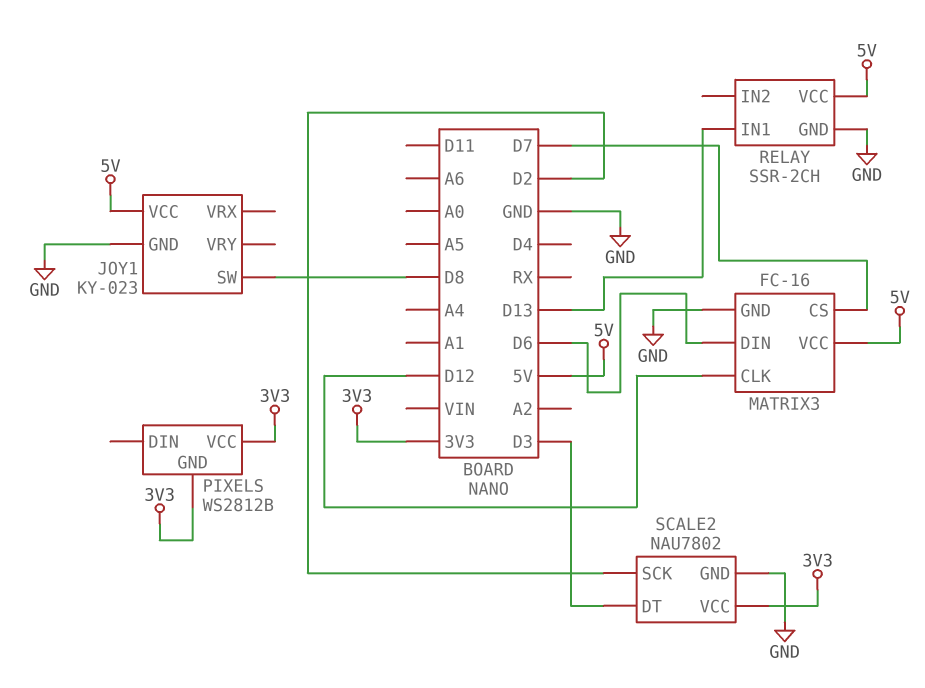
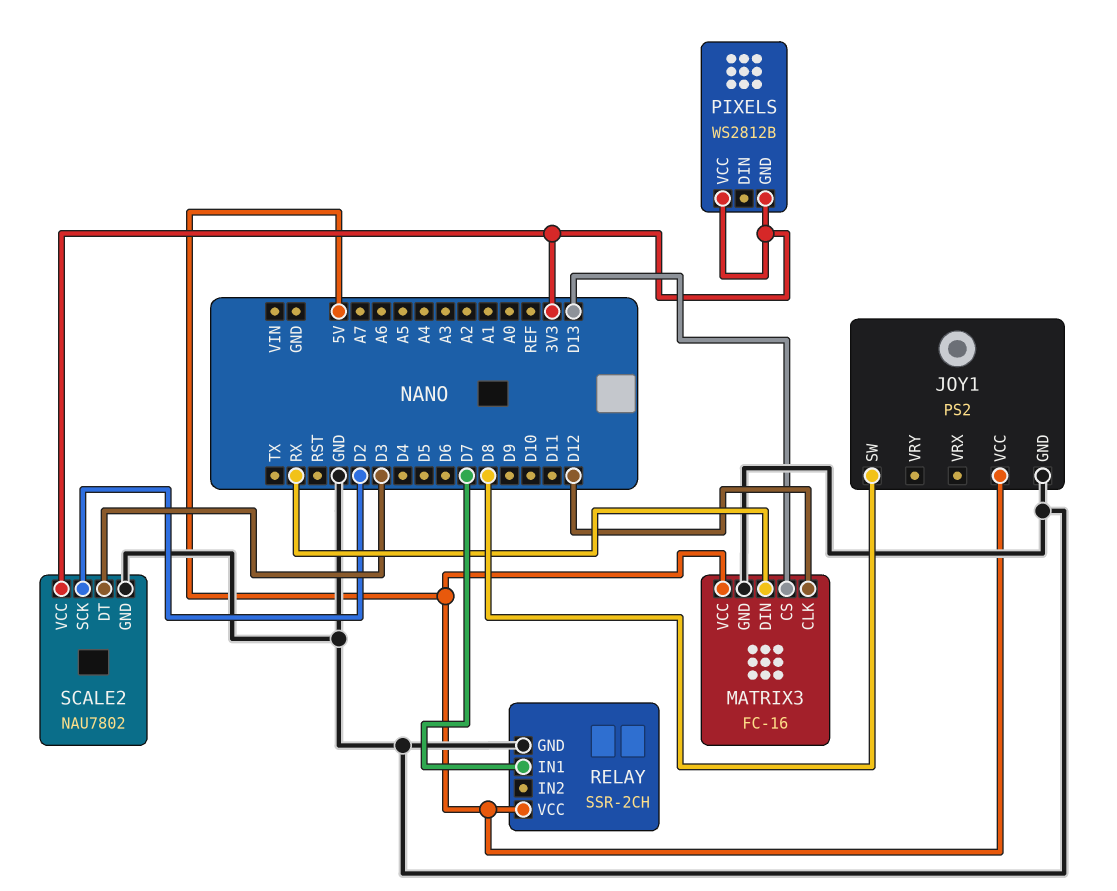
JOY1: KY-023 -> PS2
MATRIX3 pin CS: D7 -> D13
MATRIX3 pin DIN: D6 -> RX
RELAY pin IN1: D13 -> D7

